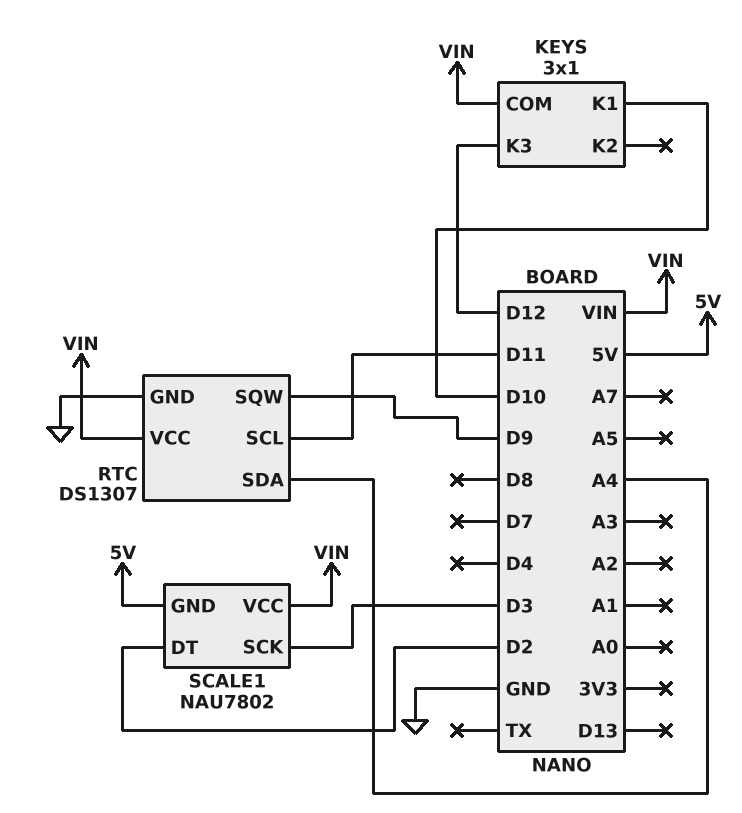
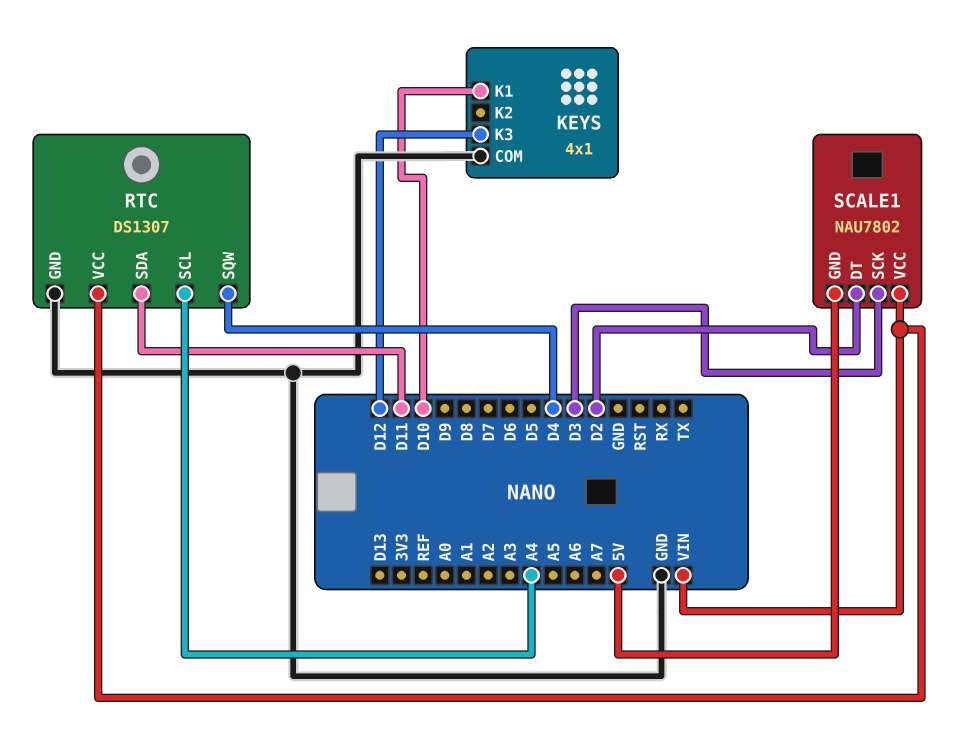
KEYS: 3x1 -> 4x1
KEYS pin COM: VIN -> GND
RTC pin SCL: D11 -> A4
RTC pin SDA: A4 -> D11
RTC pin SQW: D9 -> D4

